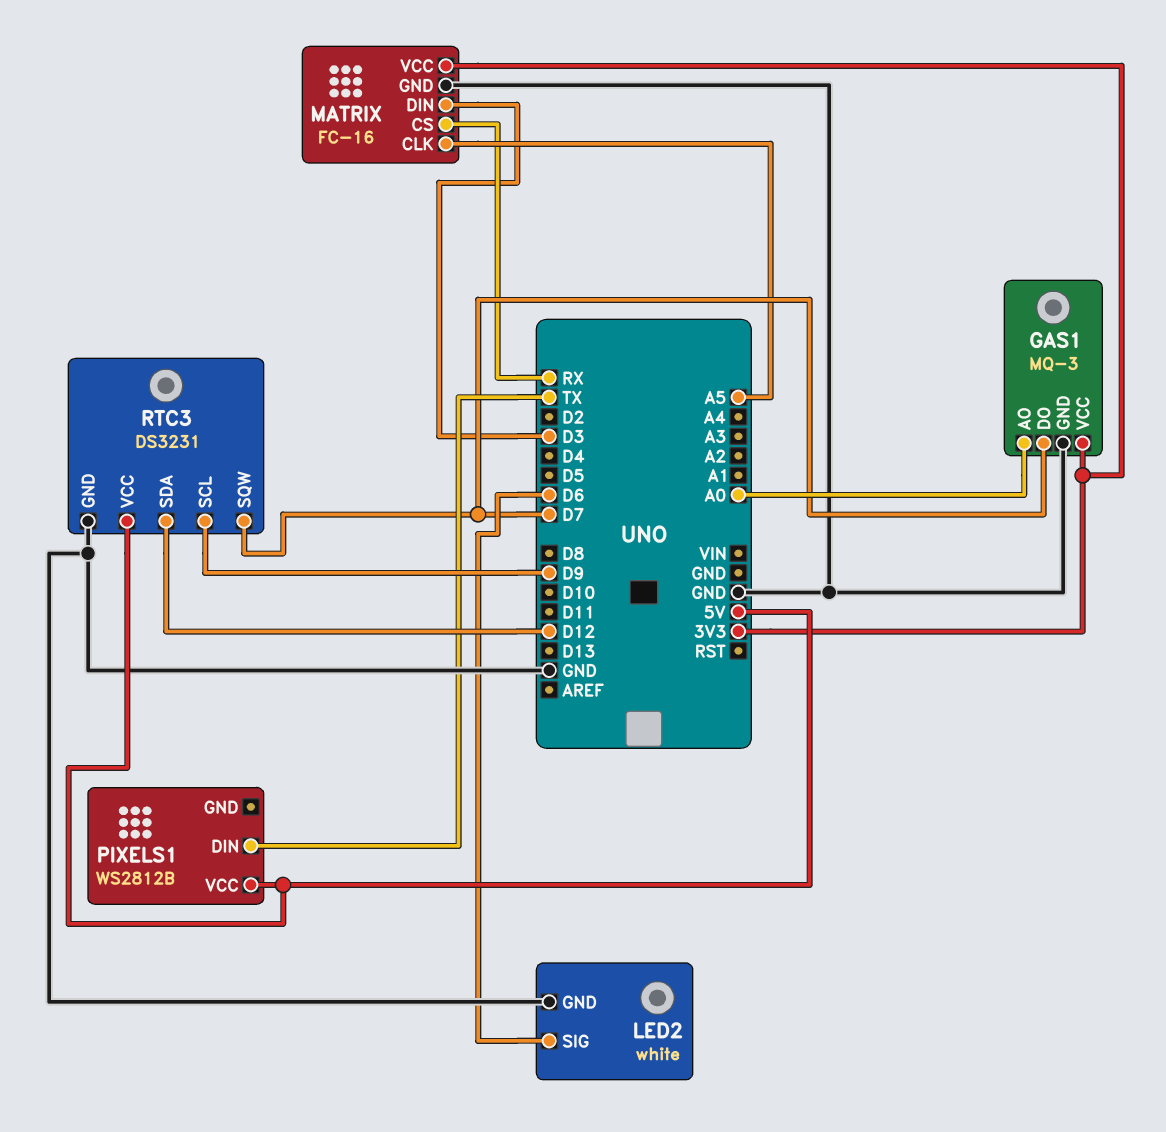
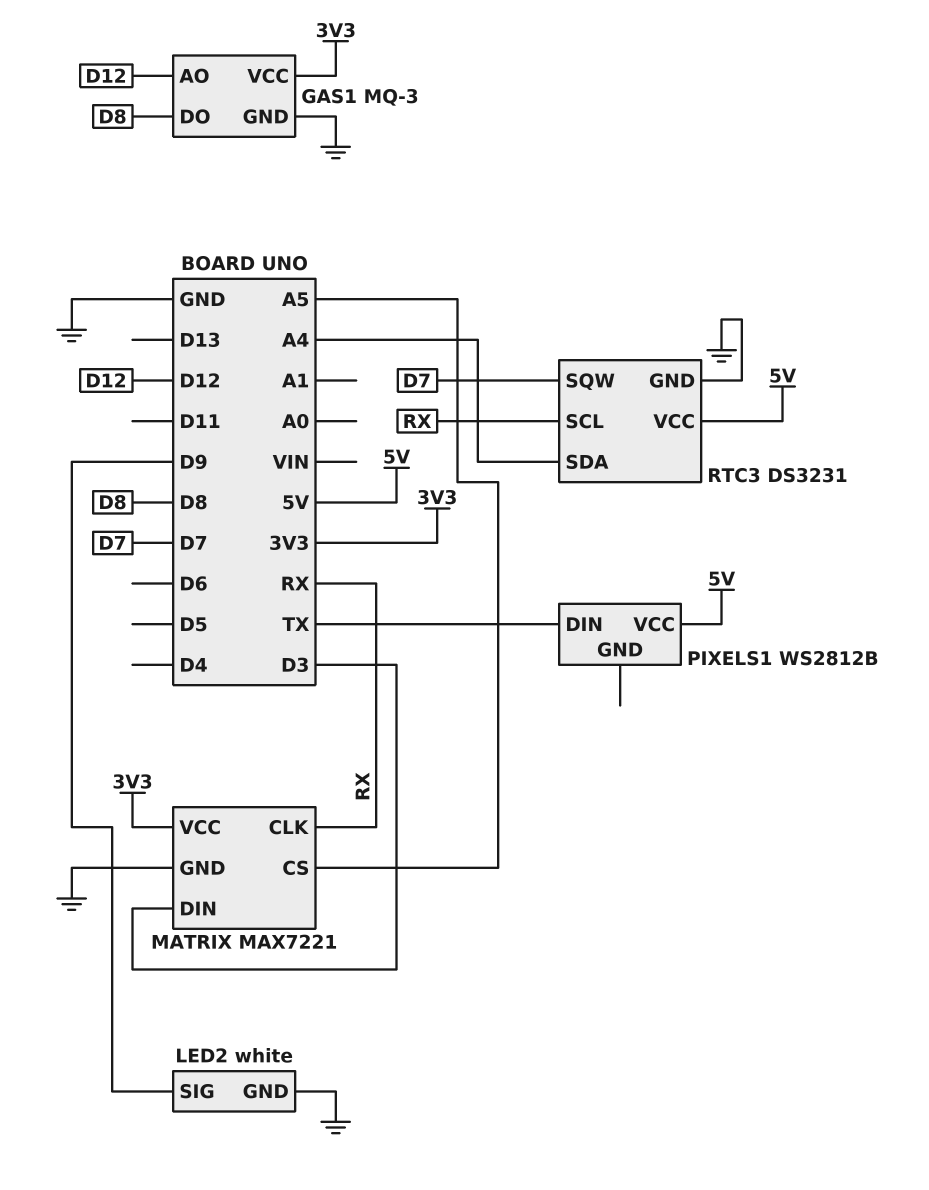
GAS1 pin AO: A0 -> D12
GAS1 pin DO: D7 -> D8
LED2 pin SIG: D6 -> D9
MATRIX: FC-16 -> MAX7221
MATRIX pin CLK: A5 -> RX
MATRIX pin CS: RX -> A5
RTC3 pin SCL: D9 -> RX
RTC3 pin SDA: D12 -> A4

